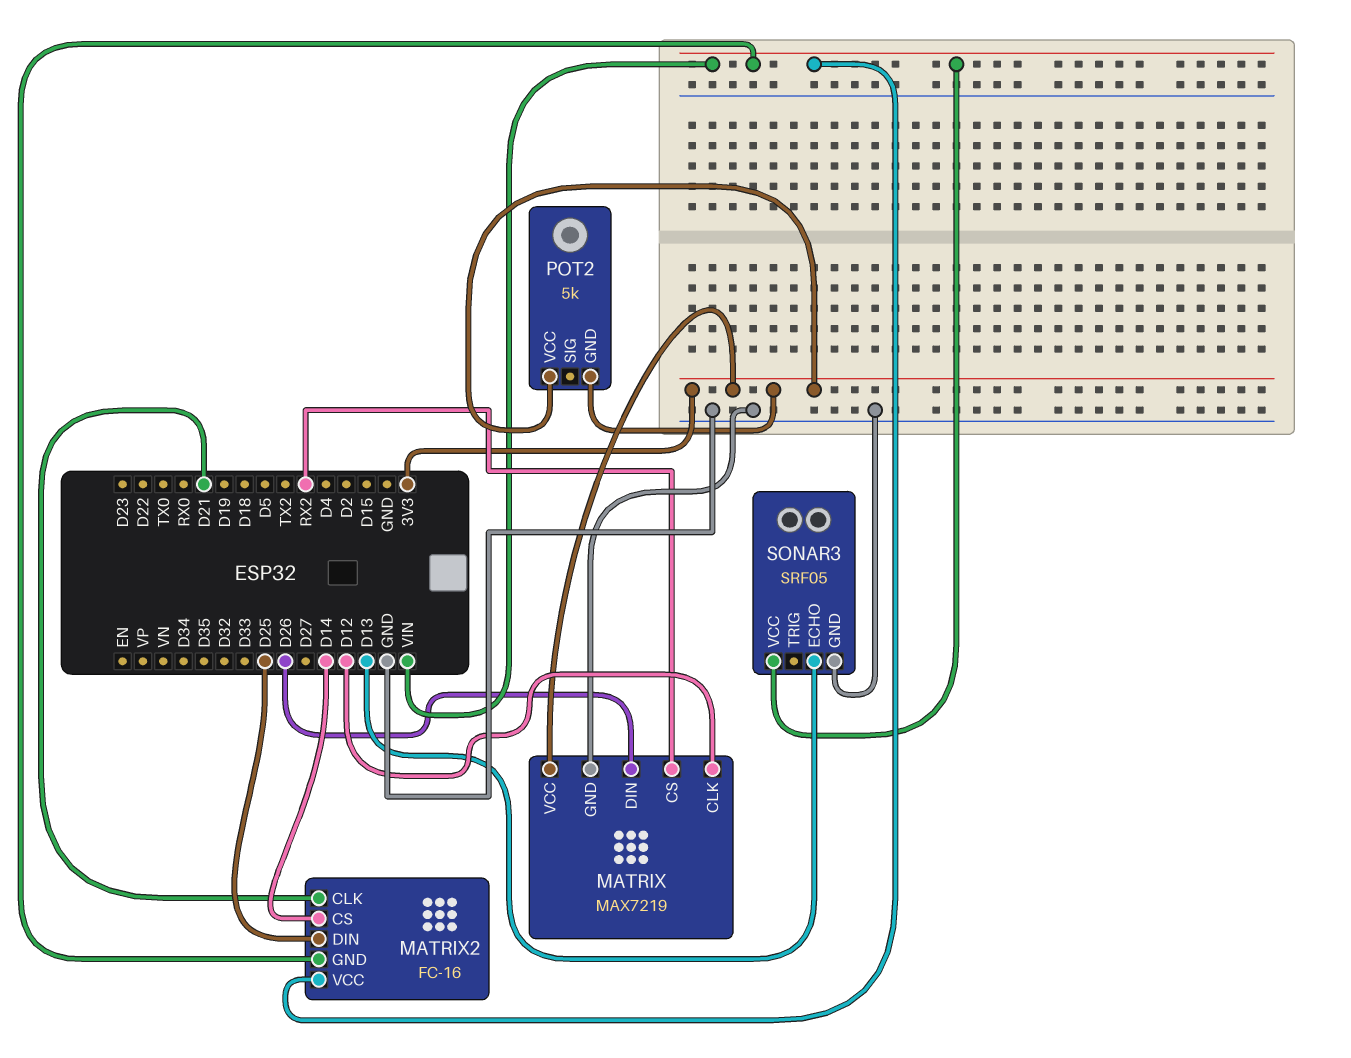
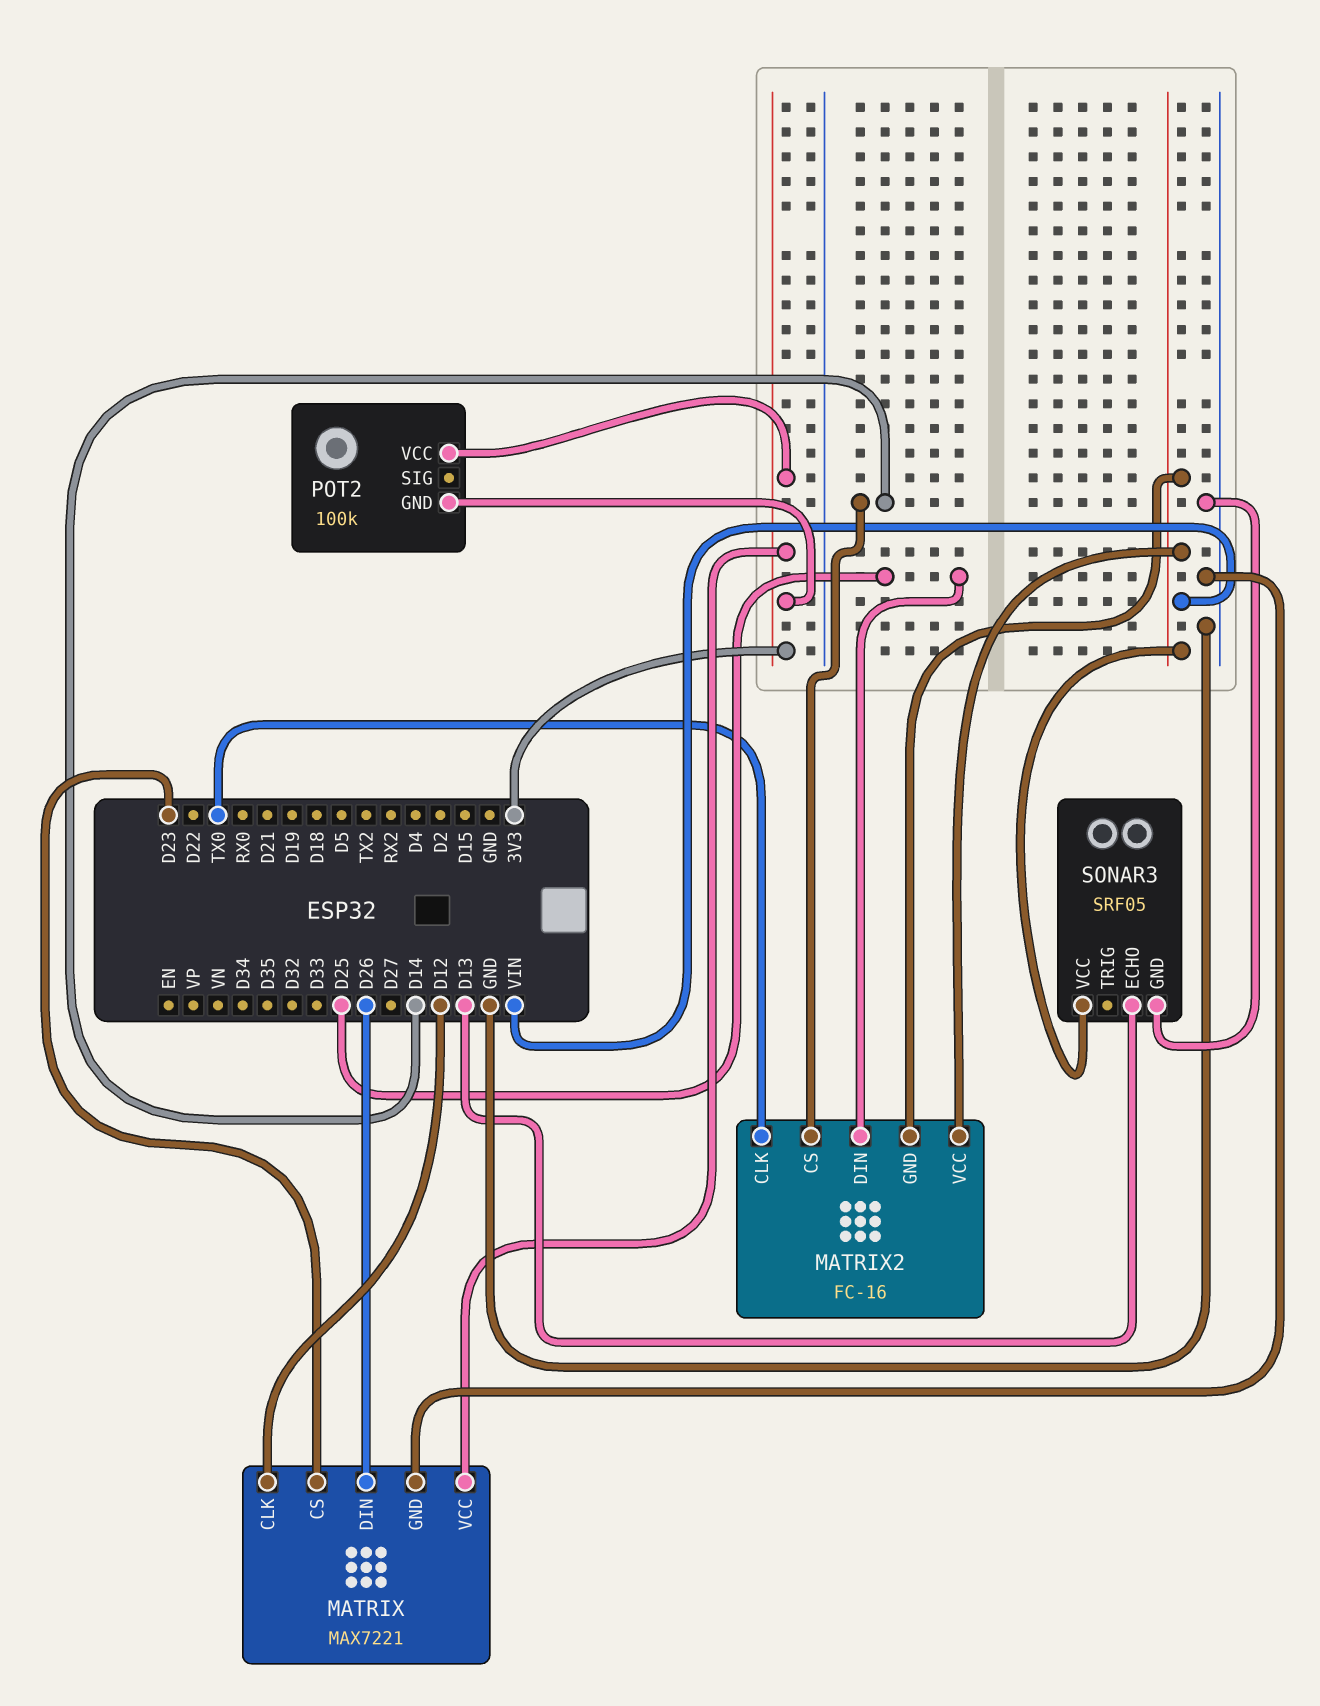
MATRIX: MAX7219 -> MAX7221
MATRIX pin CS: RX2 -> D23
MATRIX2 pin CLK: D21 -> TX0
POT2: 5k -> 100k

